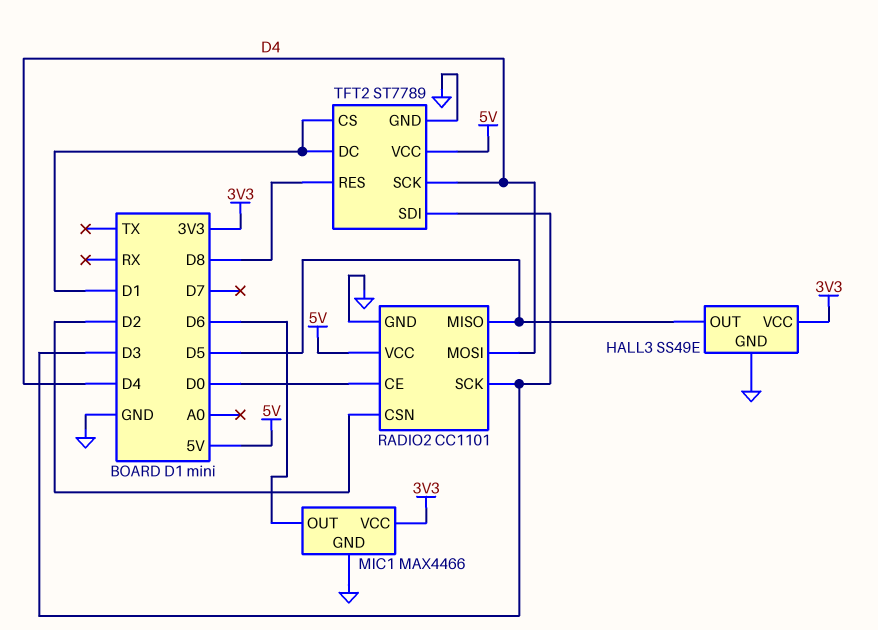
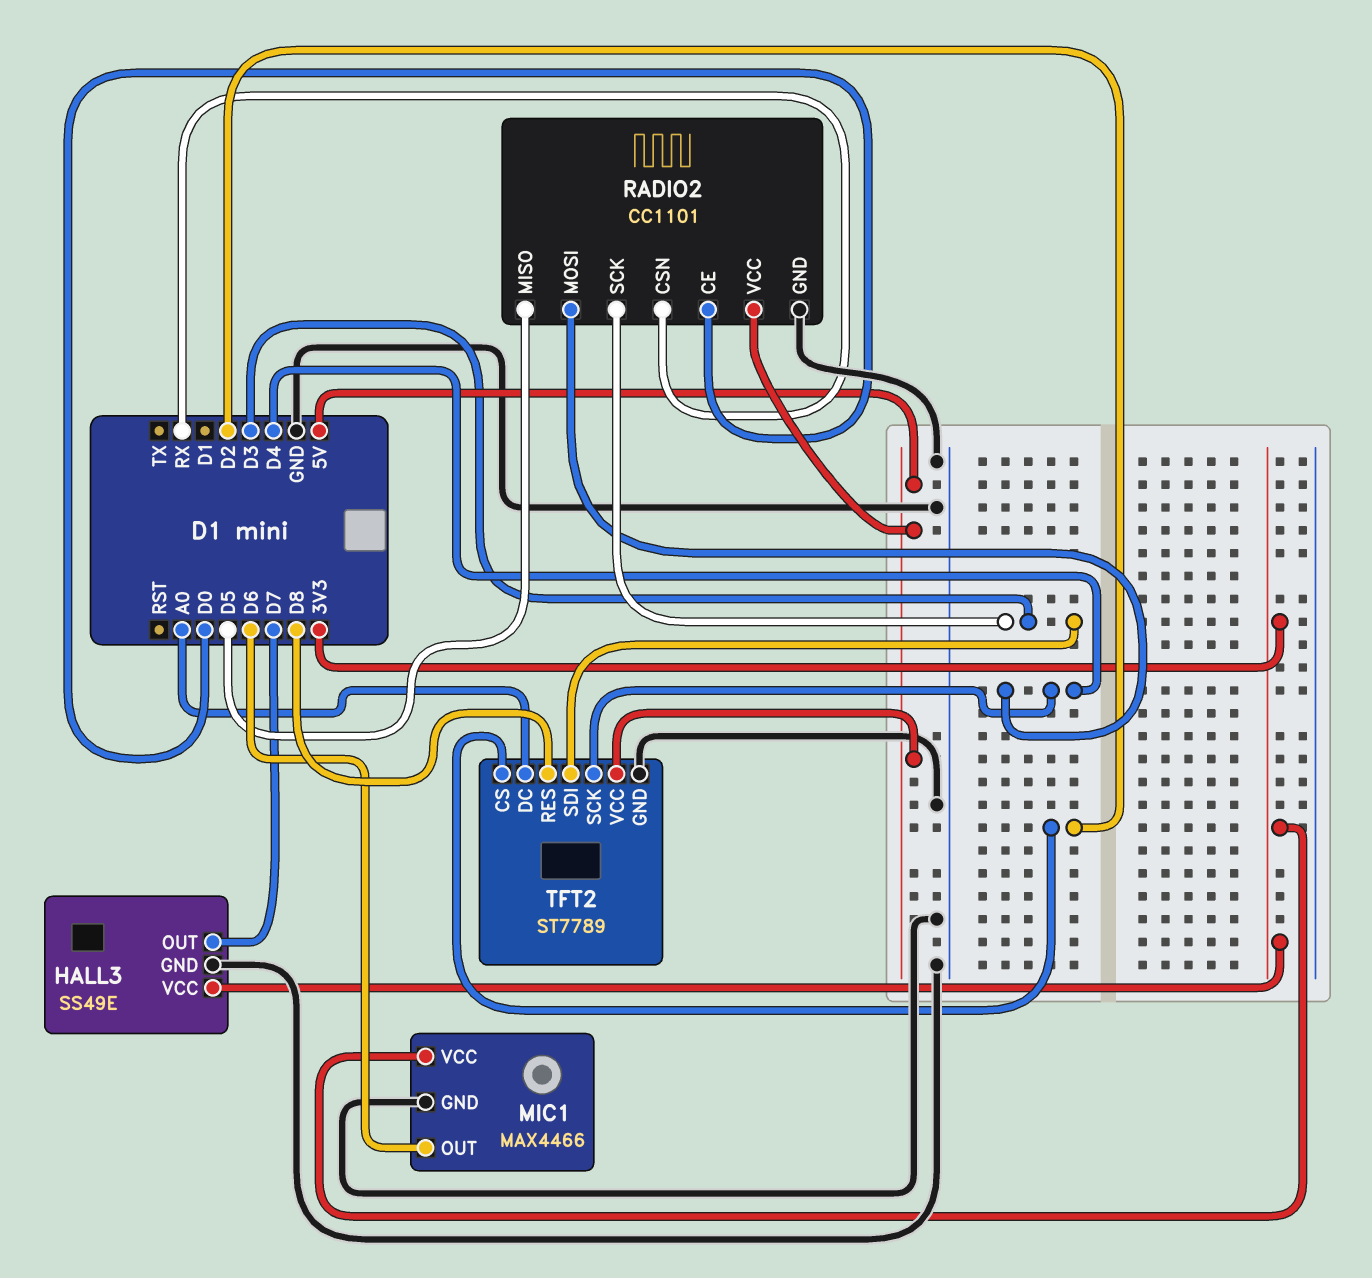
HALL3 pin OUT: D5 -> D7
RADIO2 pin CSN: D2 -> RX
TFT2 pin CS: D1 -> D2
TFT2 pin DC: D1 -> A0

